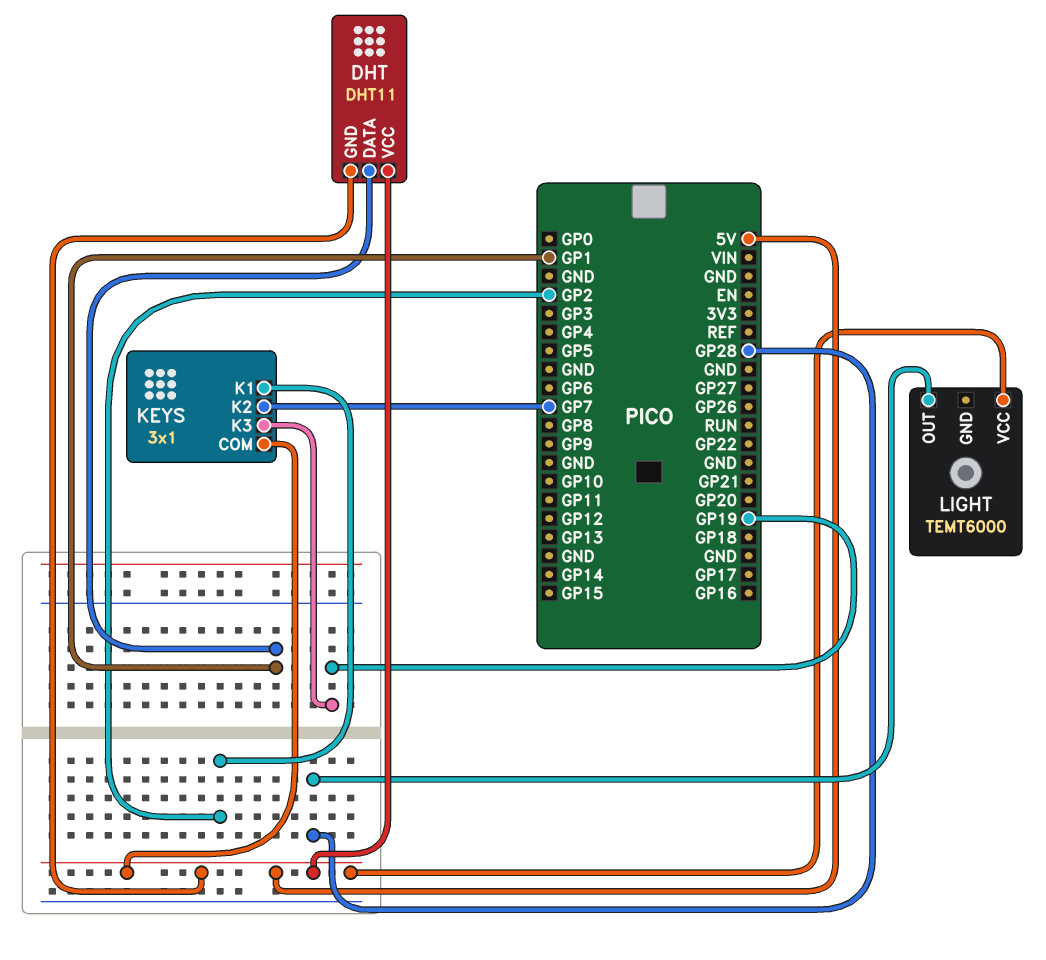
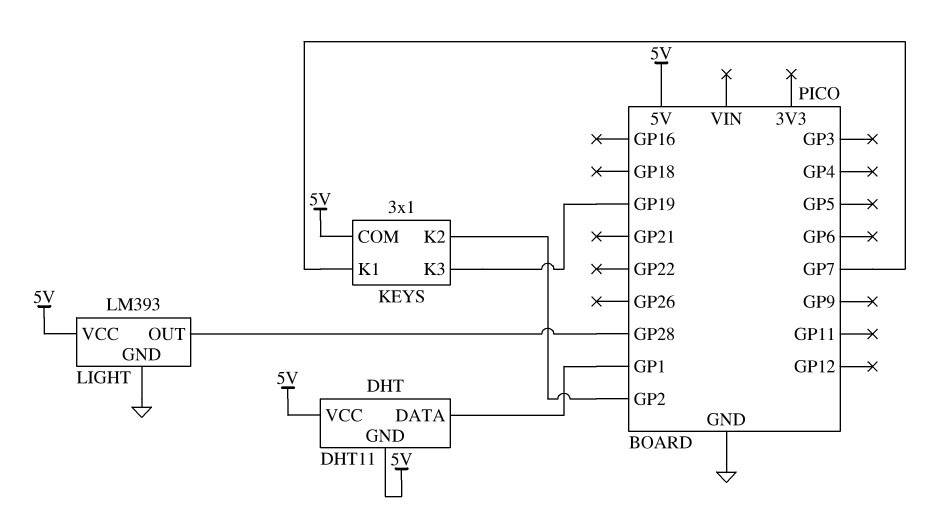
KEYS pin K1: GP2 -> GP7
KEYS pin K2: GP7 -> GP2
LIGHT: TEMT6000 -> LM393
LIGHT pin GND: none -> GND

